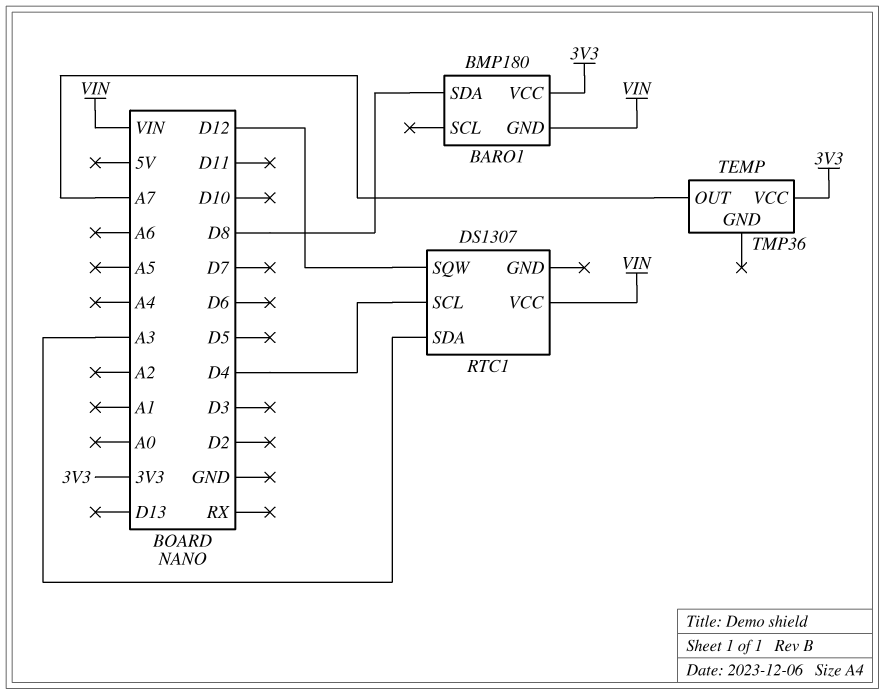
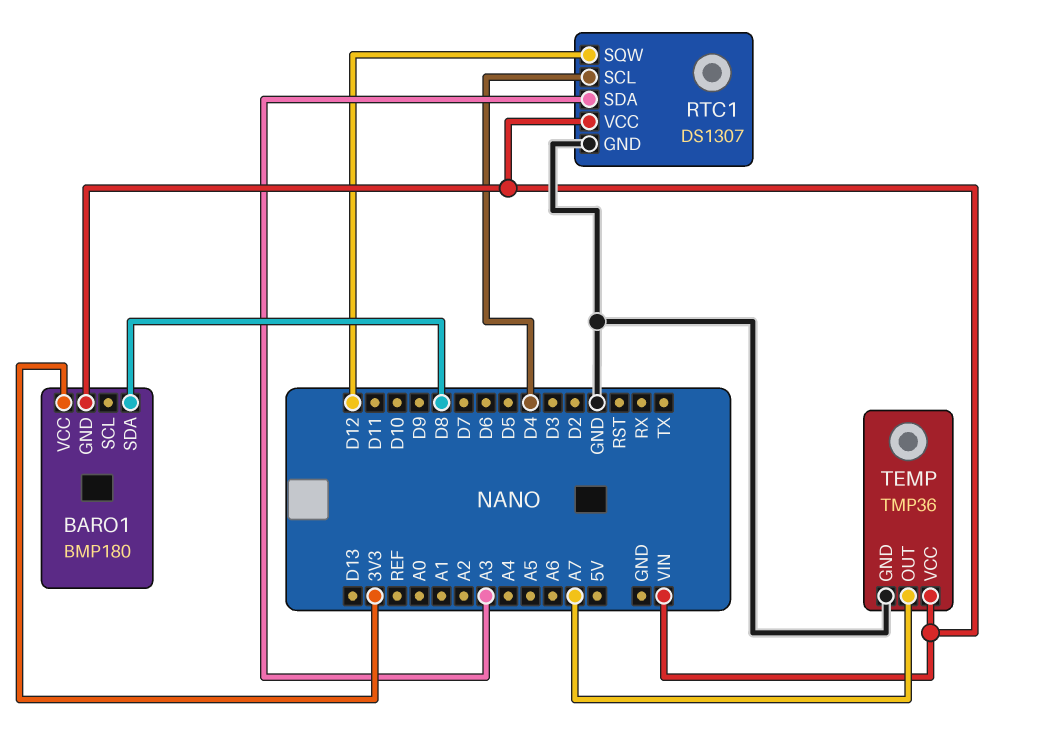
RTC1 pin GND: none -> GND
TEMP pin GND: none -> GND
TEMP pin VCC: 3V3 -> VIN

